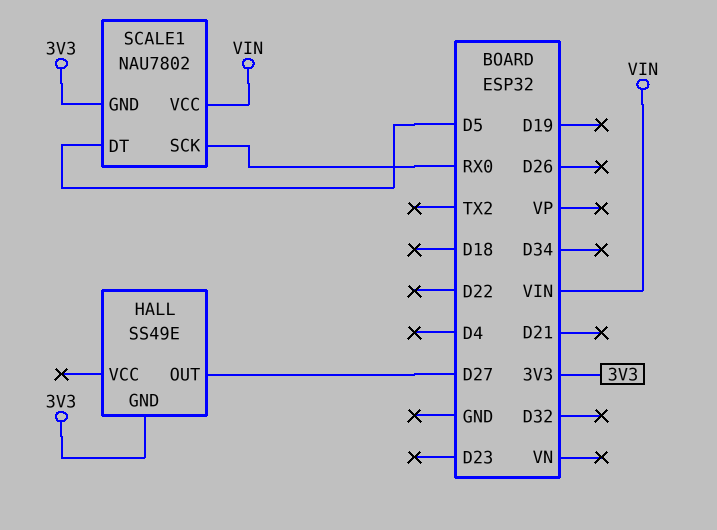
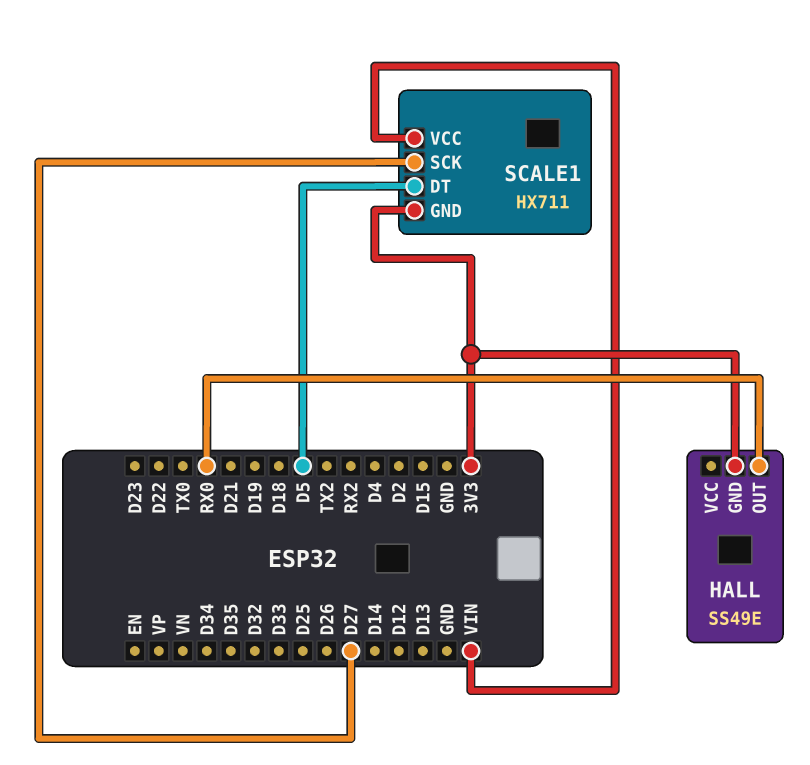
HALL pin OUT: D27 -> RX0
SCALE1: NAU7802 -> HX711
SCALE1 pin SCK: RX0 -> D27

